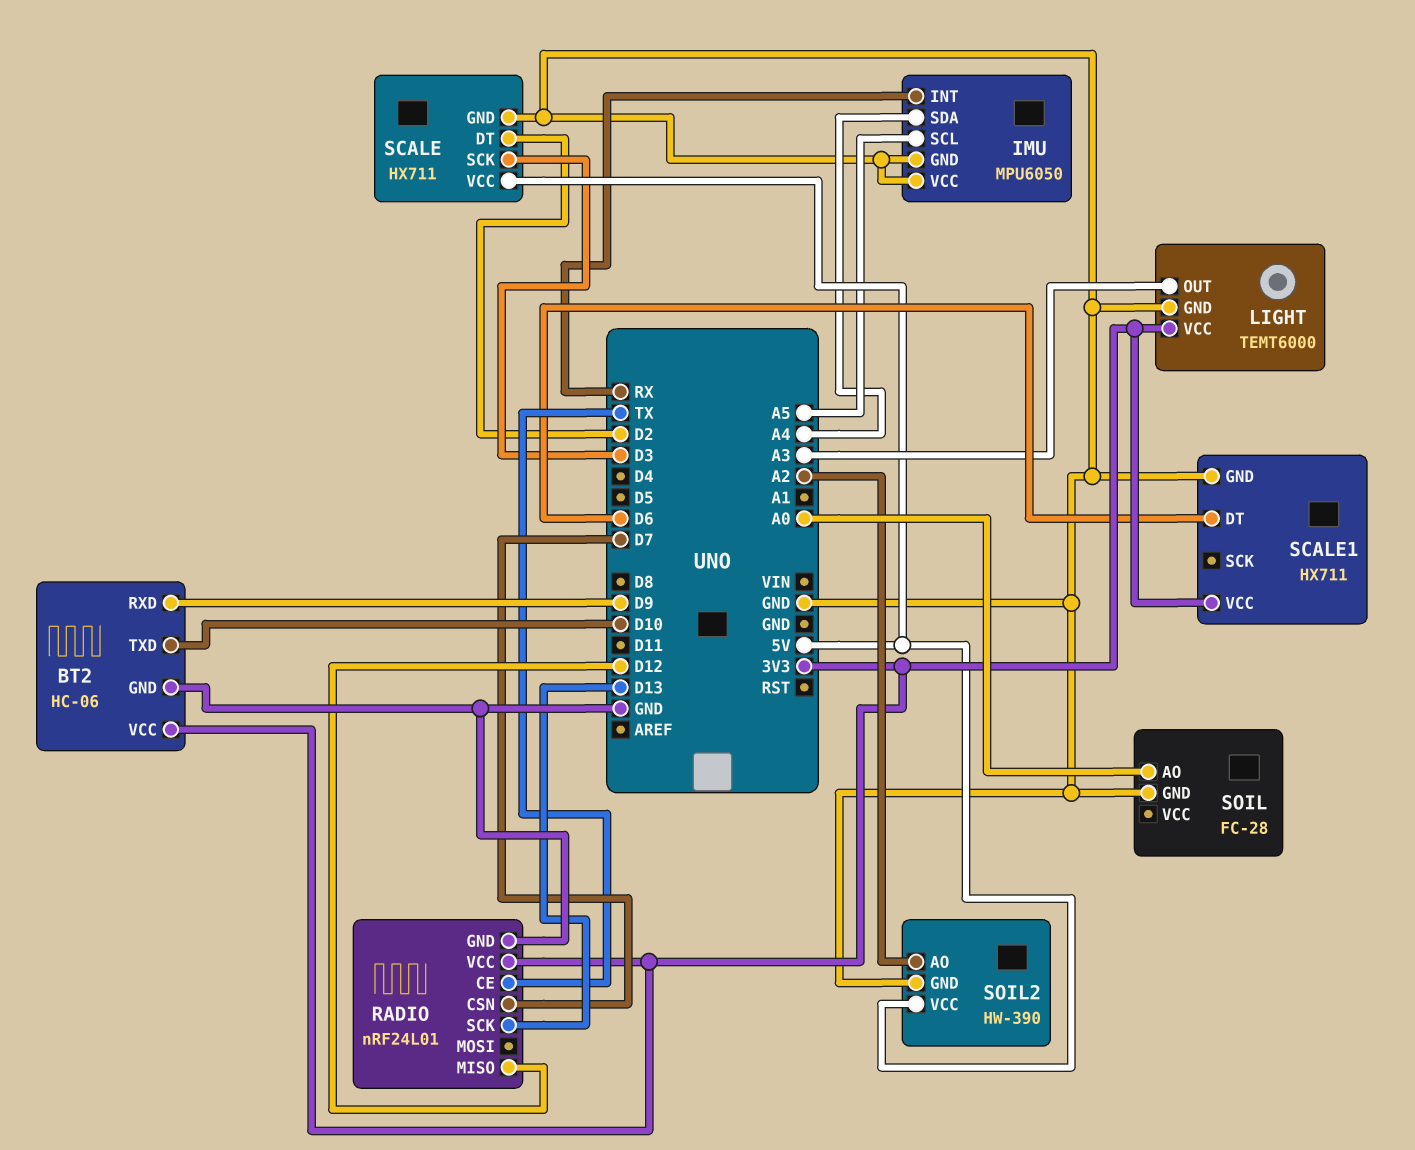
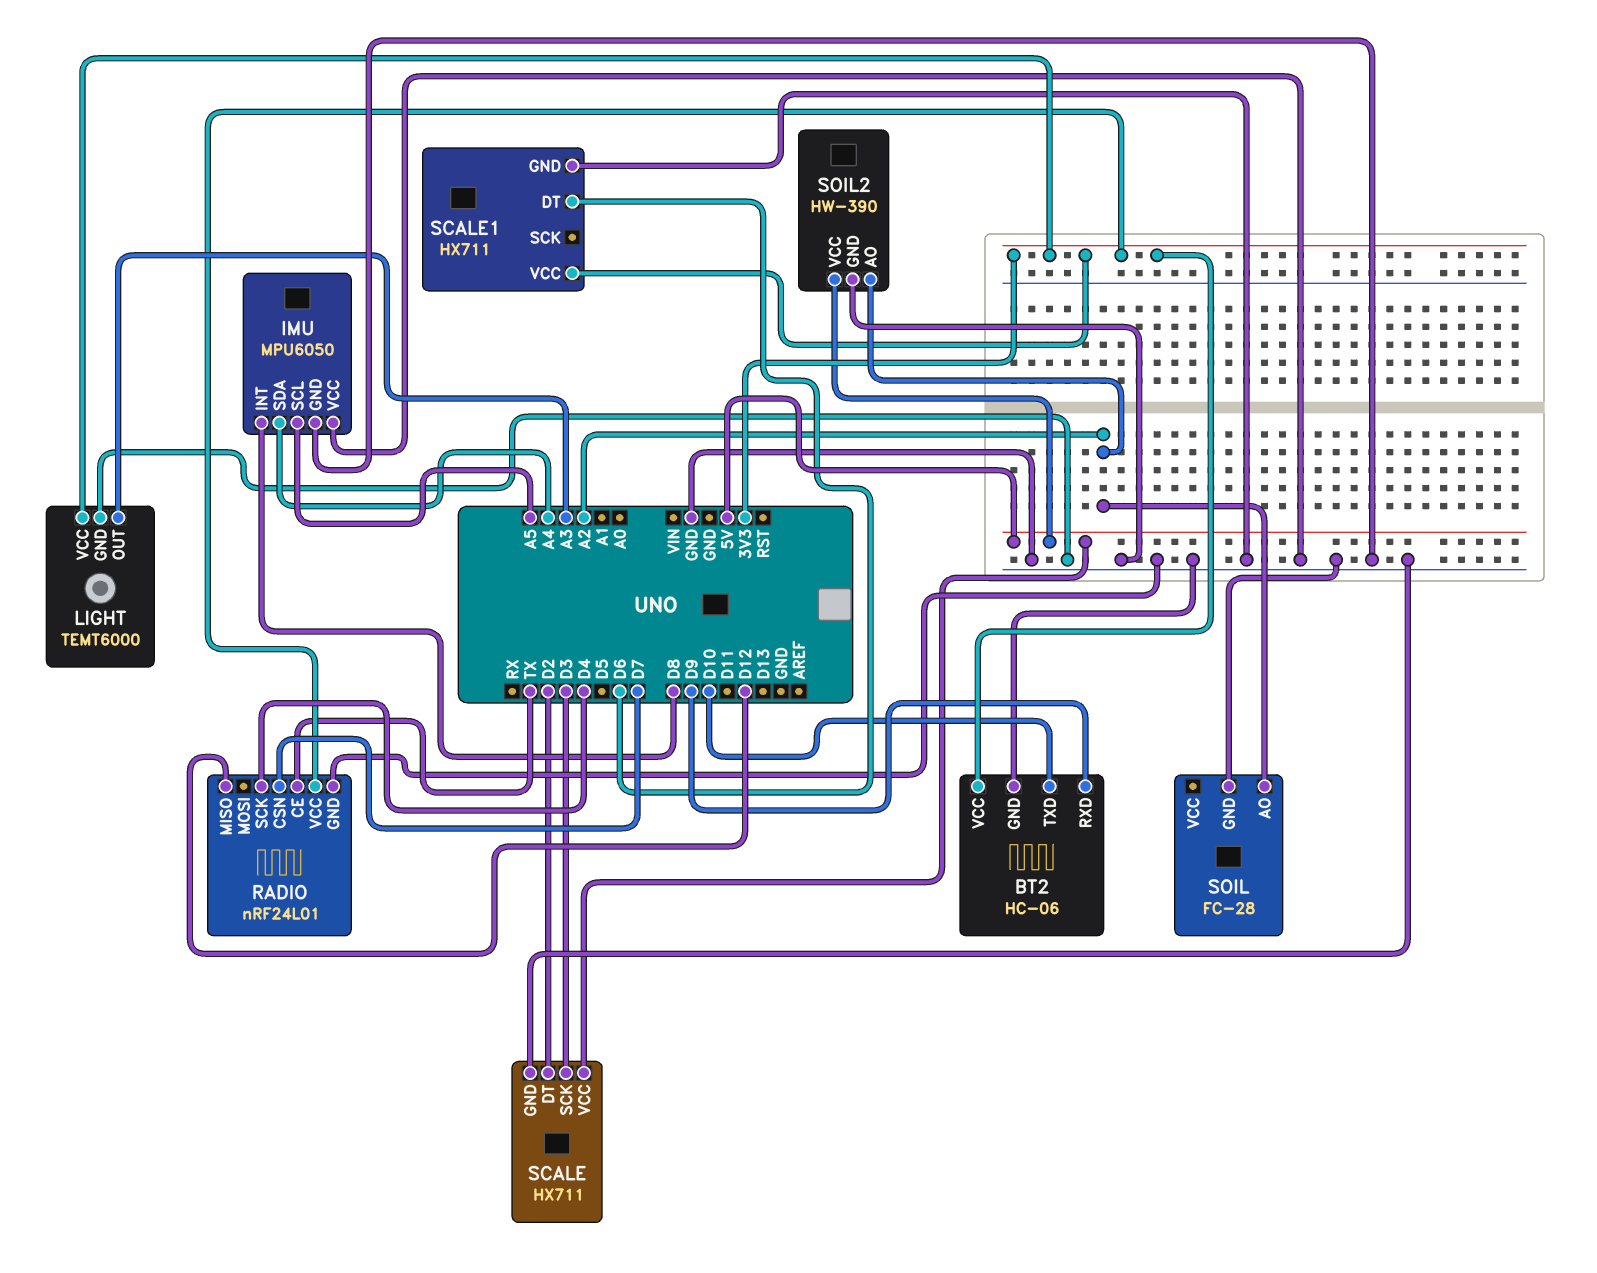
IMU pin INT: RX -> D8
RADIO pin SCK: D13 -> D4
SOIL pin AO: A0 -> A2

